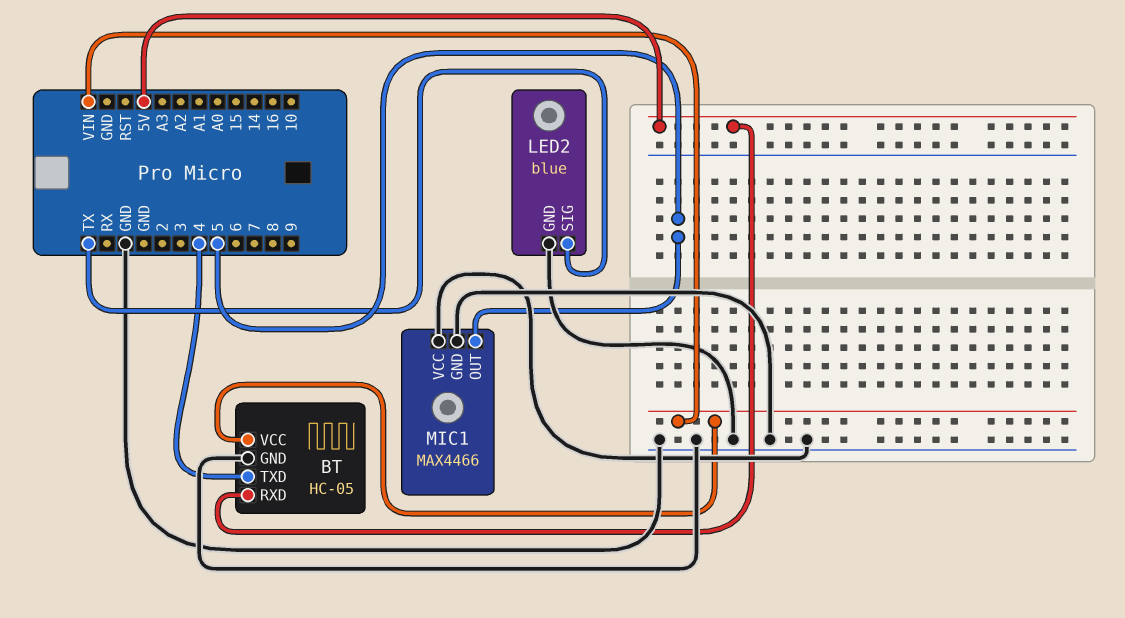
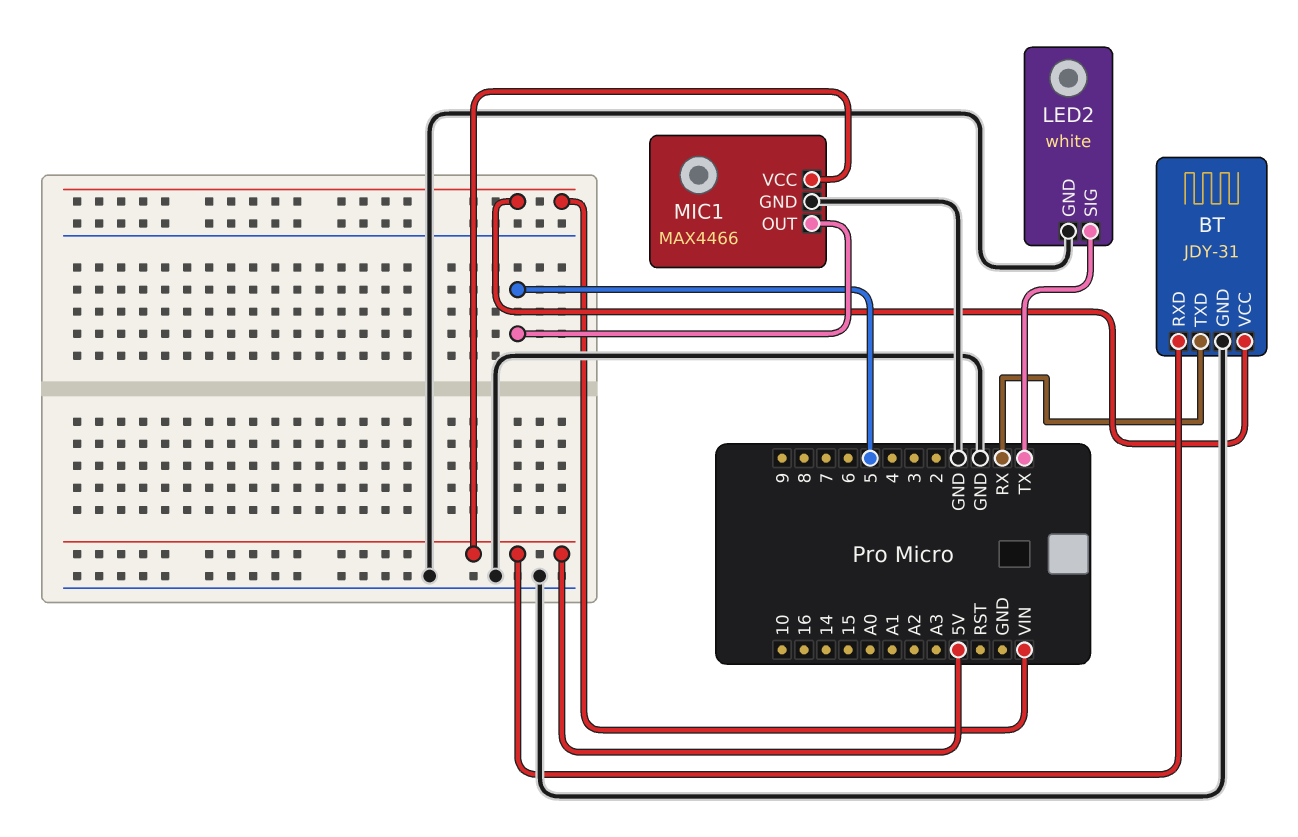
BT: HC-05 -> JDY-31
BT pin TXD: 4 -> RX
LED2: blue -> white
MIC1 pin VCC: GND -> 5V

